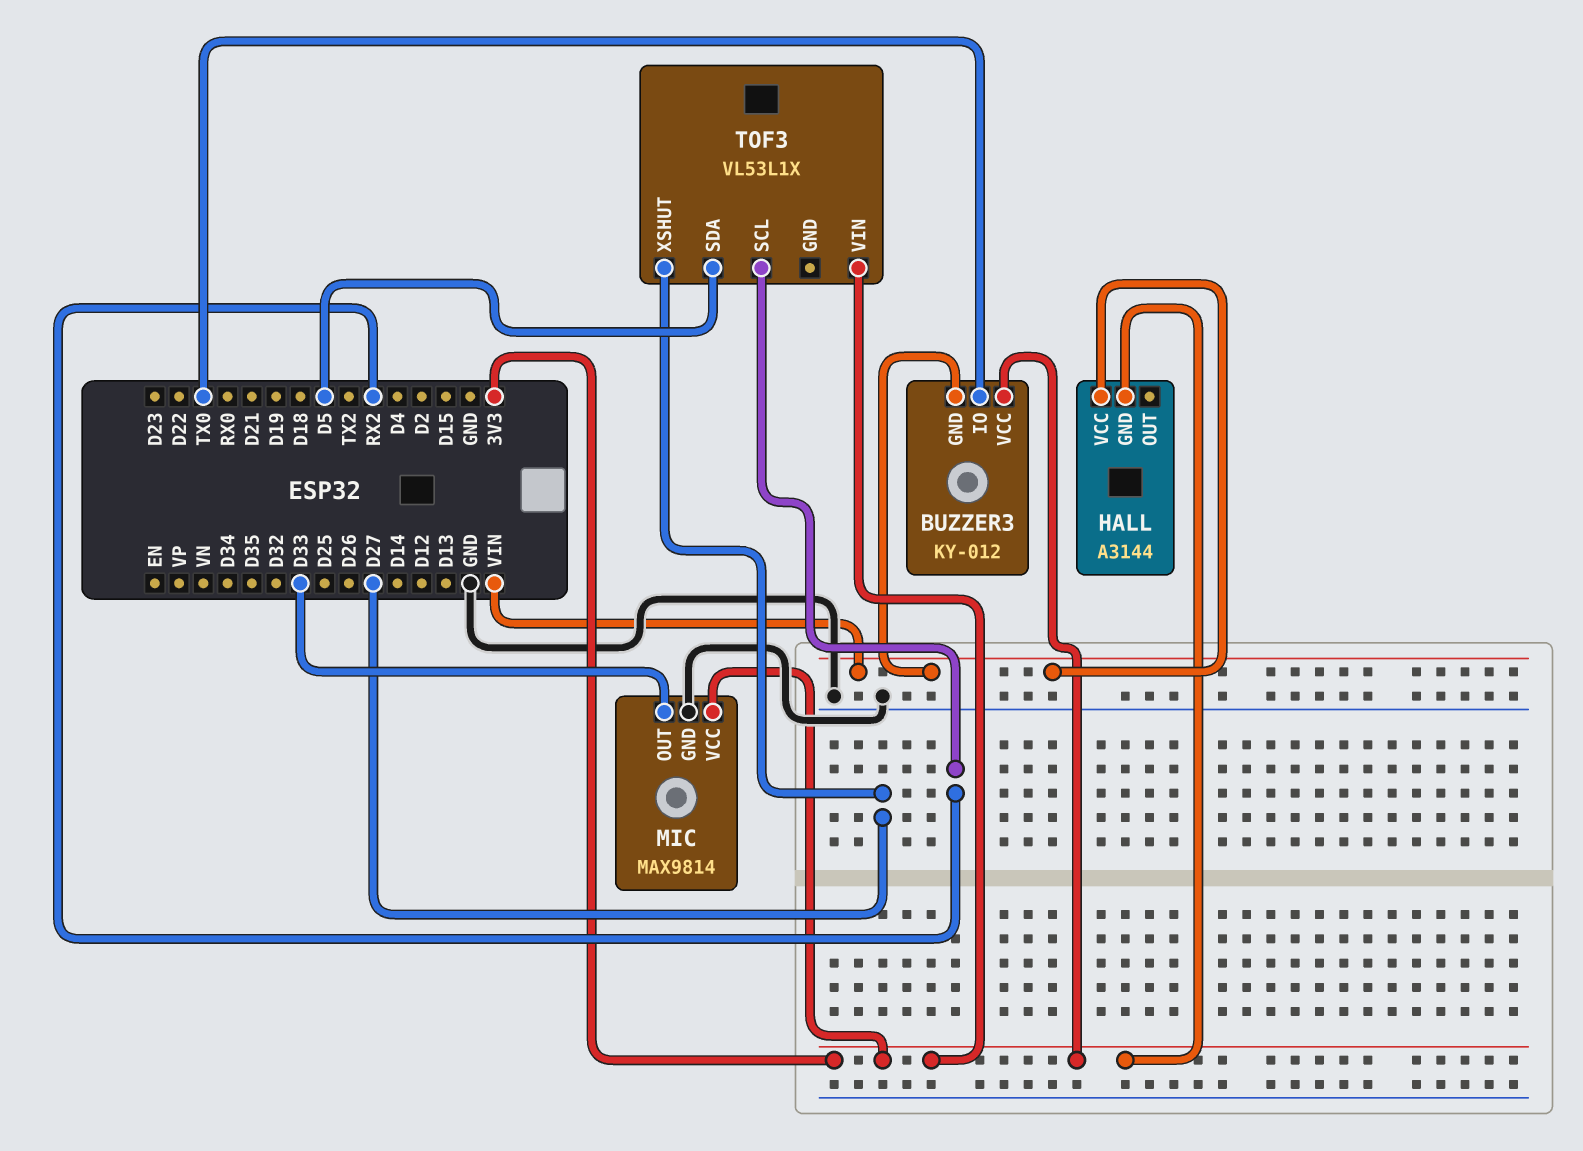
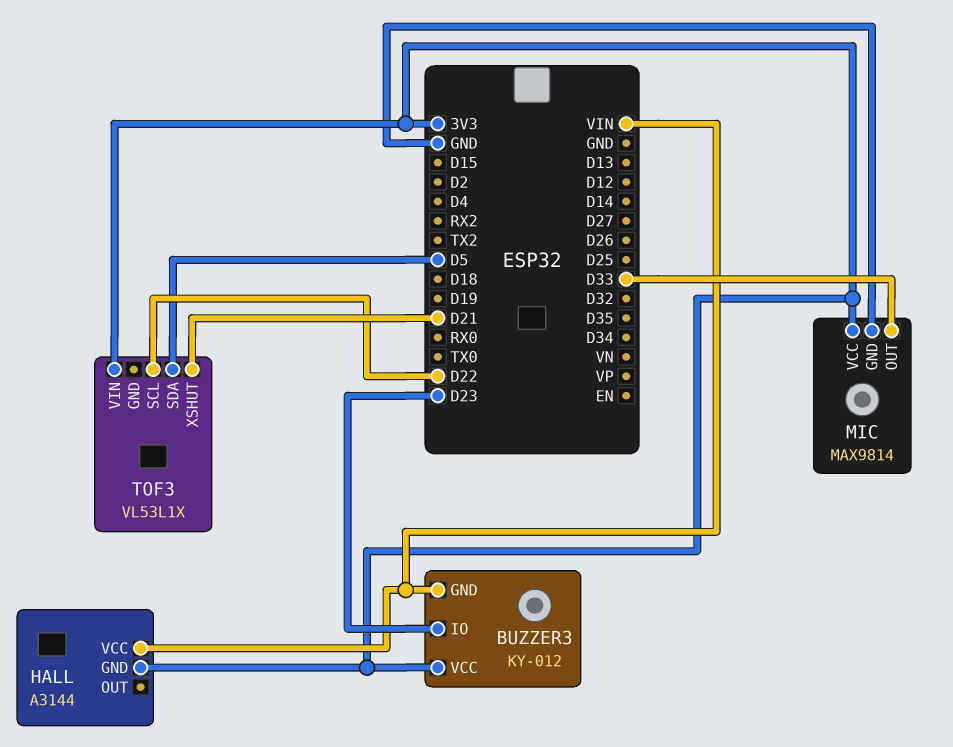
BUZZER3 pin IO: TX0 -> D23
TOF3 pin SCL: RX2 -> D22
TOF3 pin XSHUT: D27 -> D21

